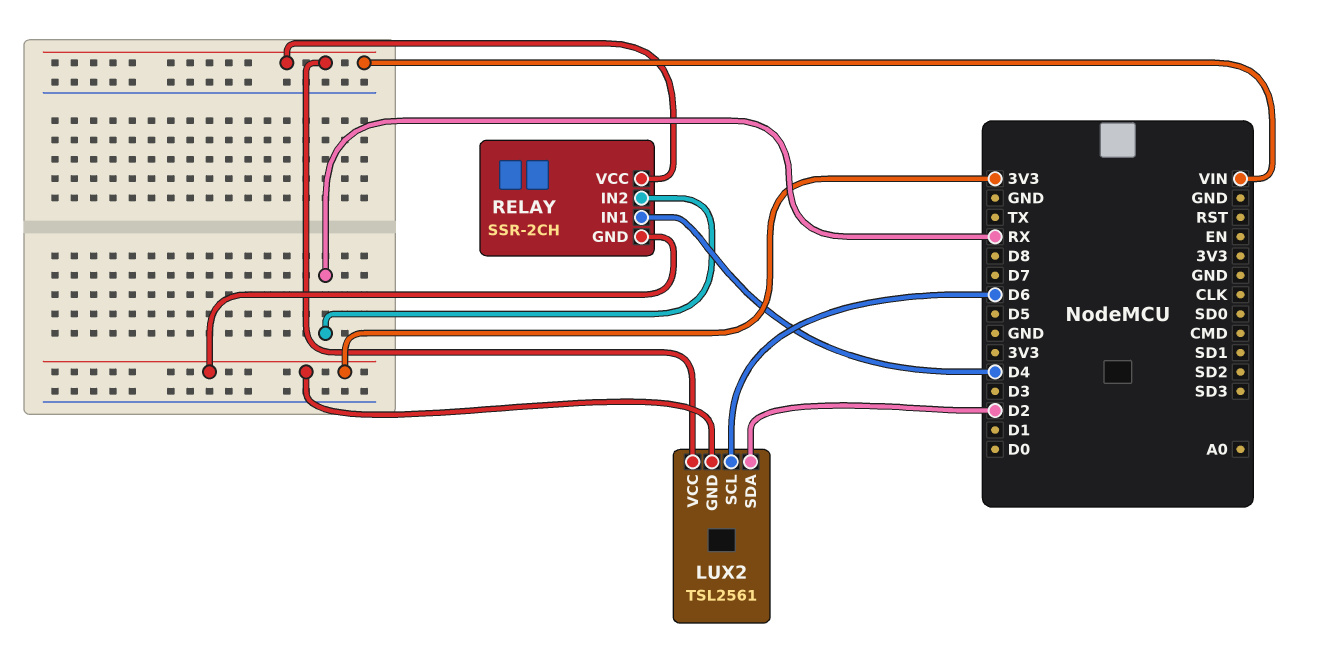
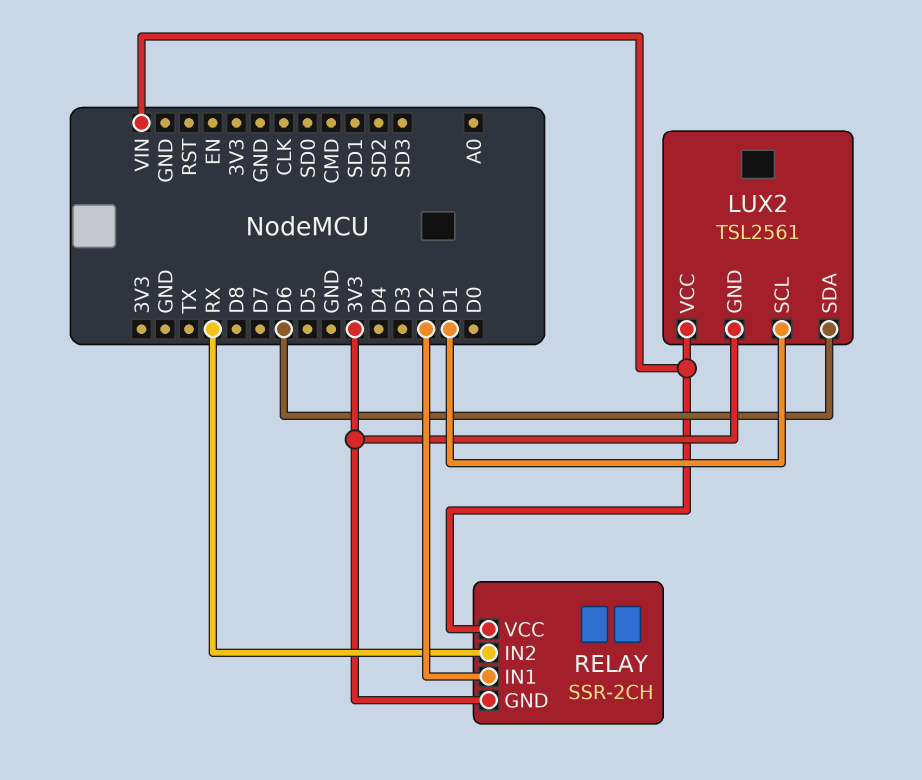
LUX2 pin SCL: D6 -> D1
LUX2 pin SDA: D2 -> D6
RELAY pin IN1: D4 -> D2

